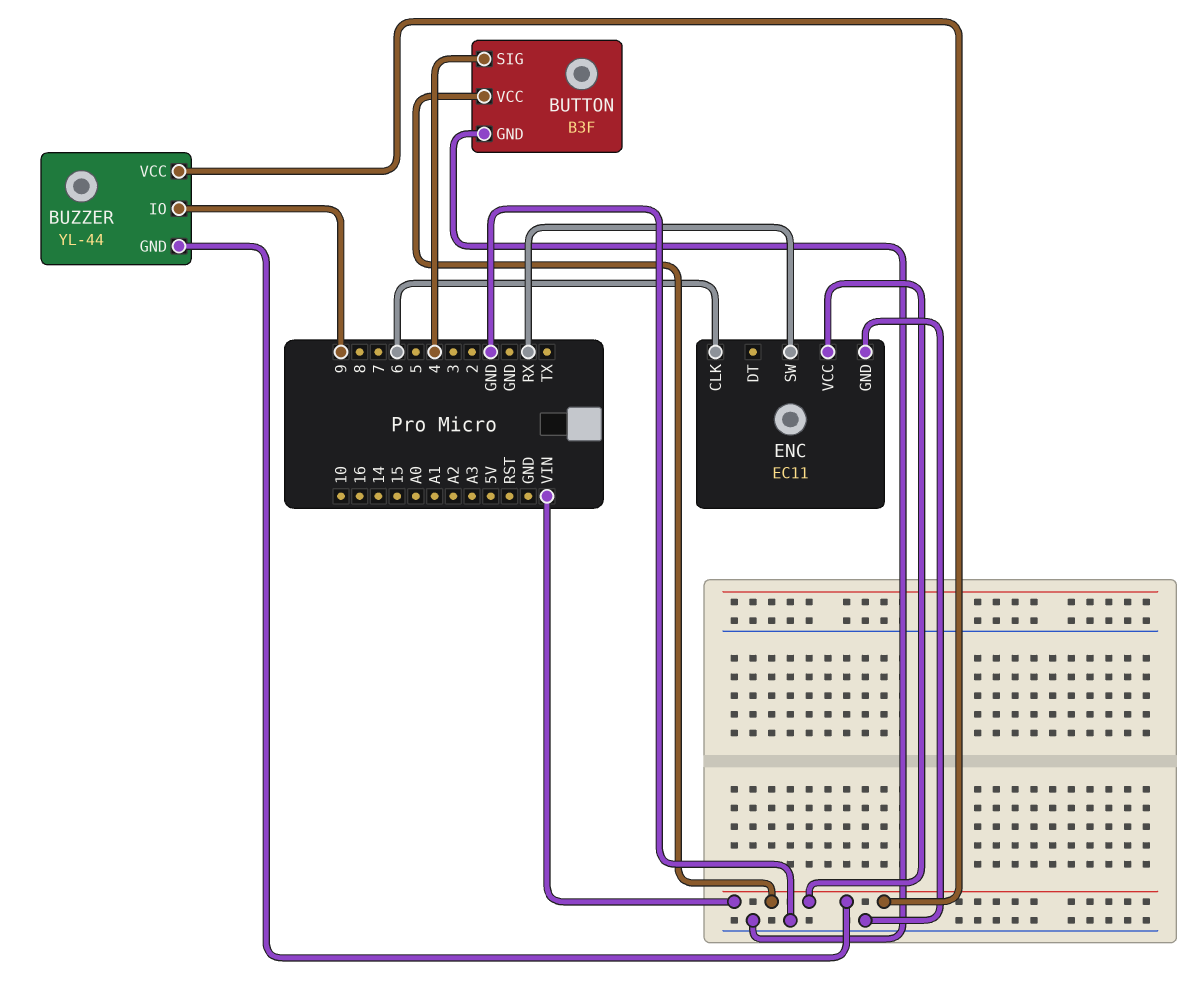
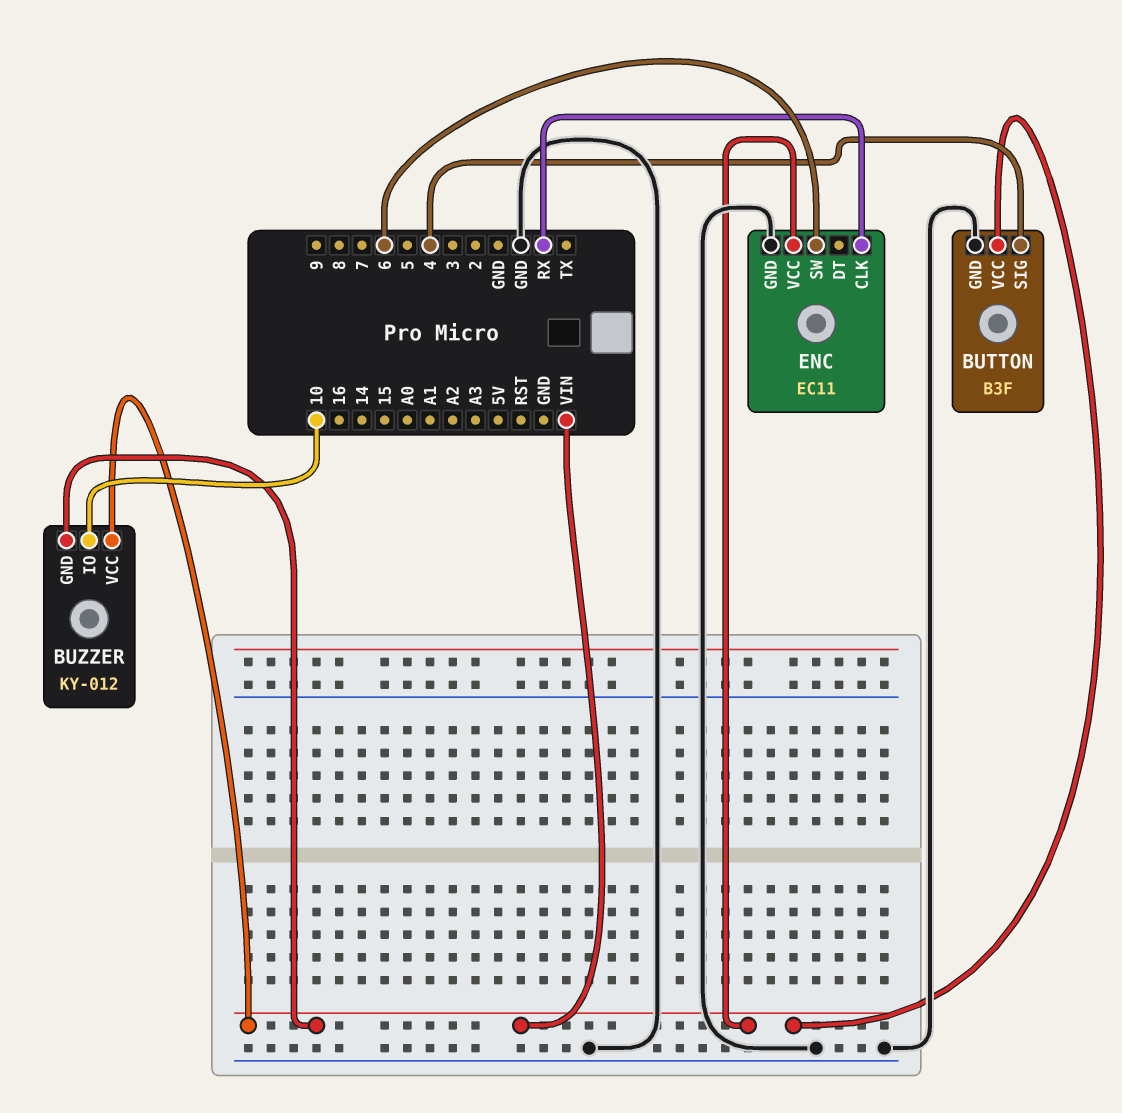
BUZZER: YL-44 -> KY-012
BUZZER pin IO: 9 -> 10
ENC pin CLK: 6 -> RX
ENC pin SW: RX -> 6

